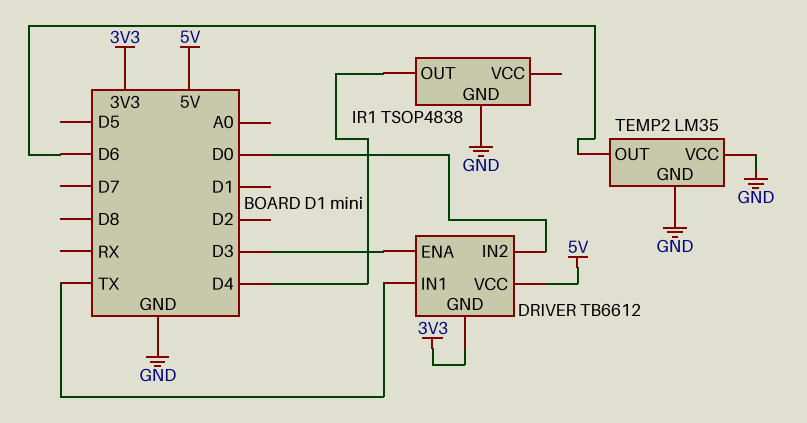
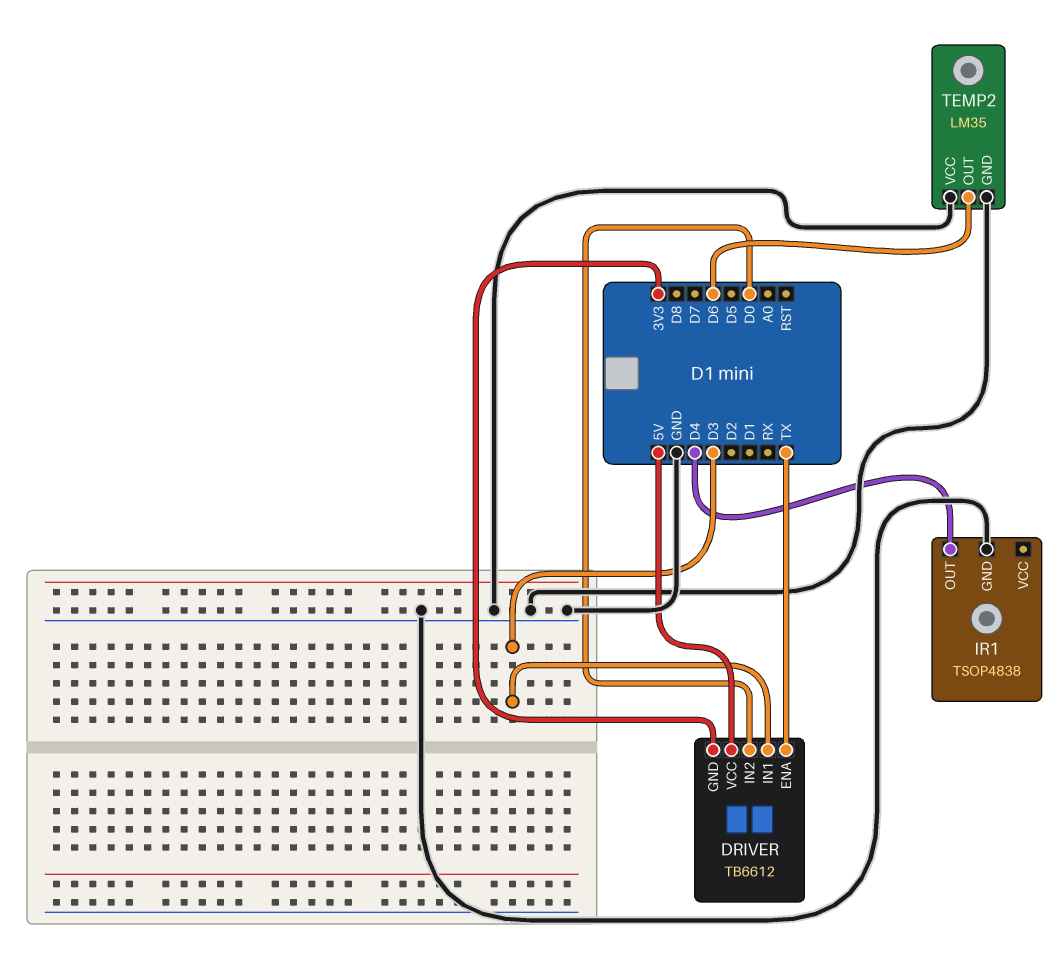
DRIVER pin ENA: D3 -> TX
DRIVER pin IN1: TX -> D3

